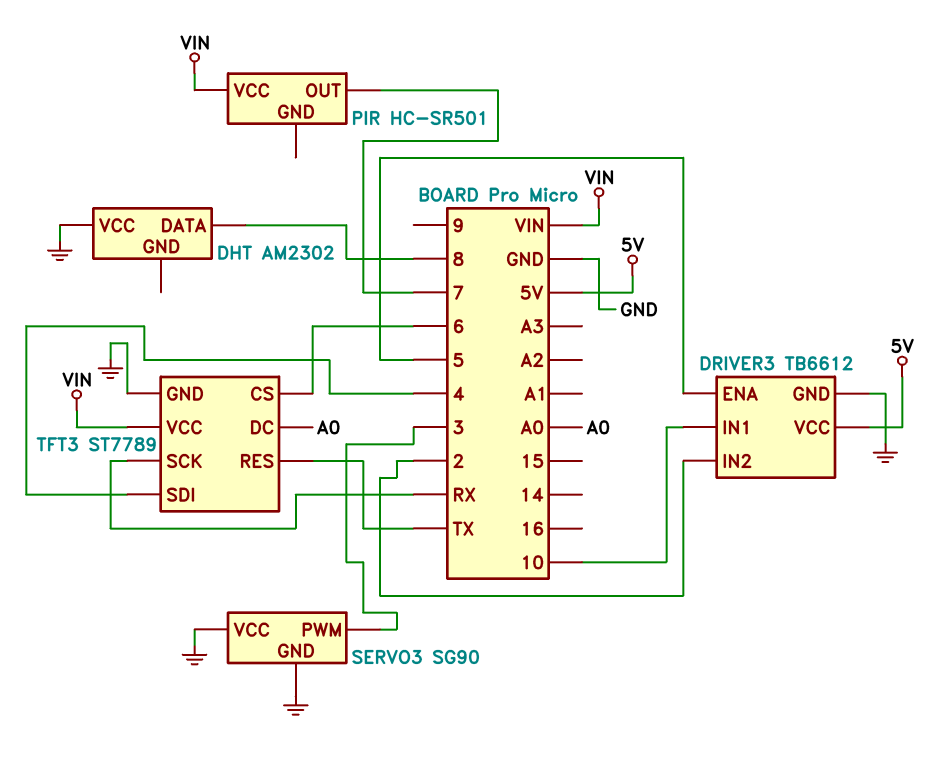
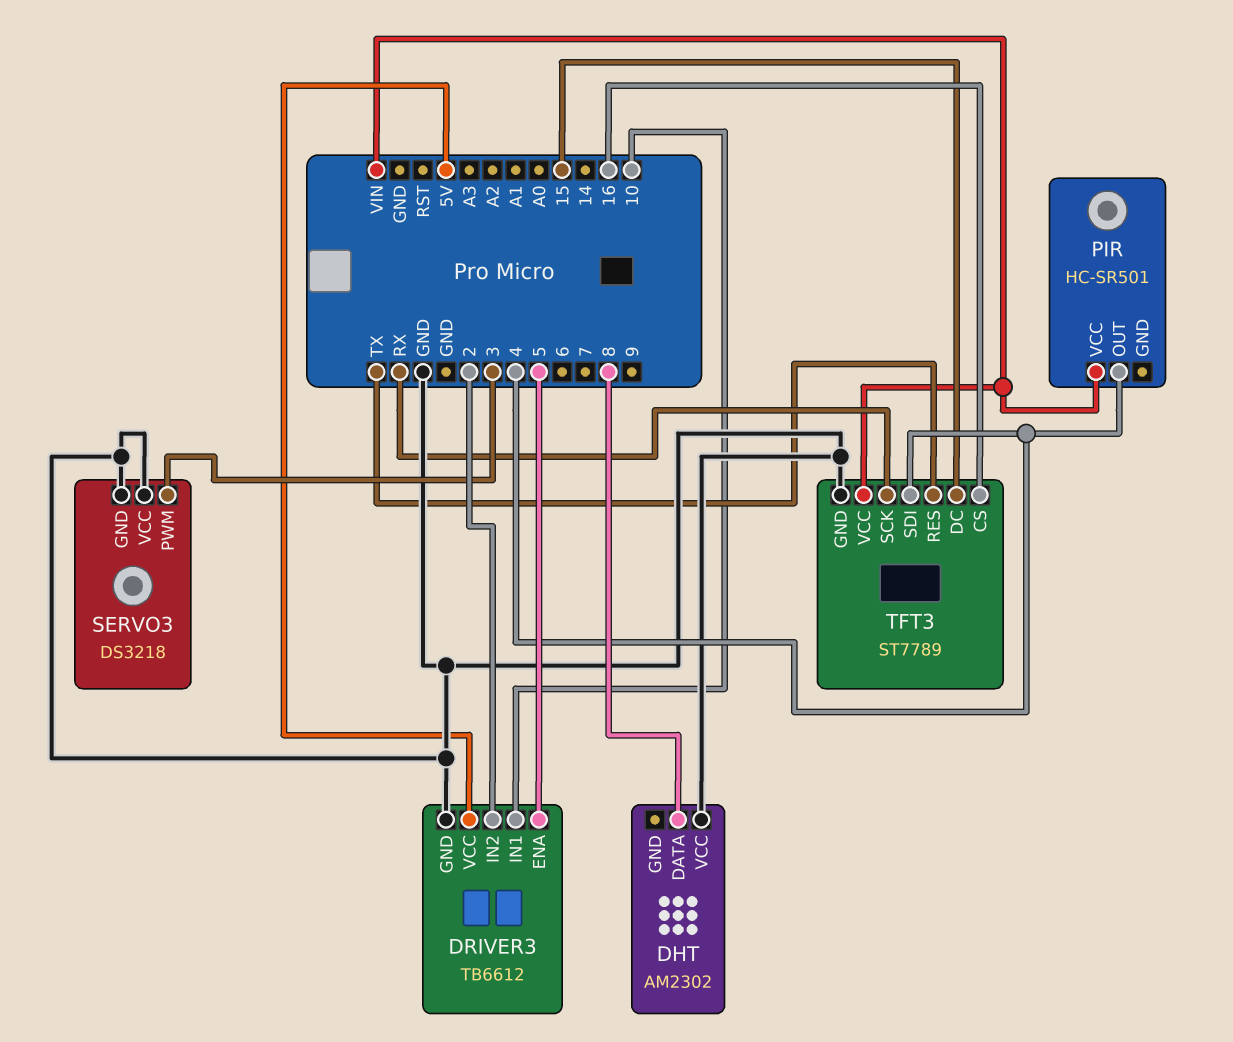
PIR pin OUT: 7 -> 4
SERVO3: SG90 -> DS3218
TFT3 pin CS: 6 -> 16
TFT3 pin DC: A0 -> 15

